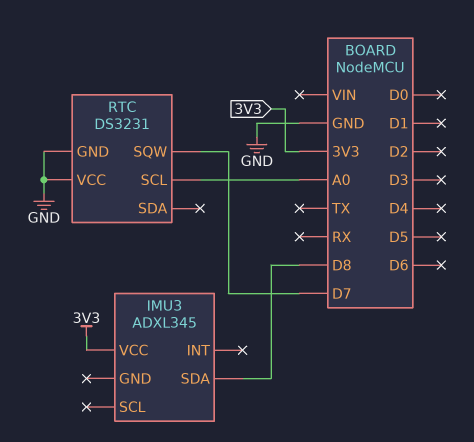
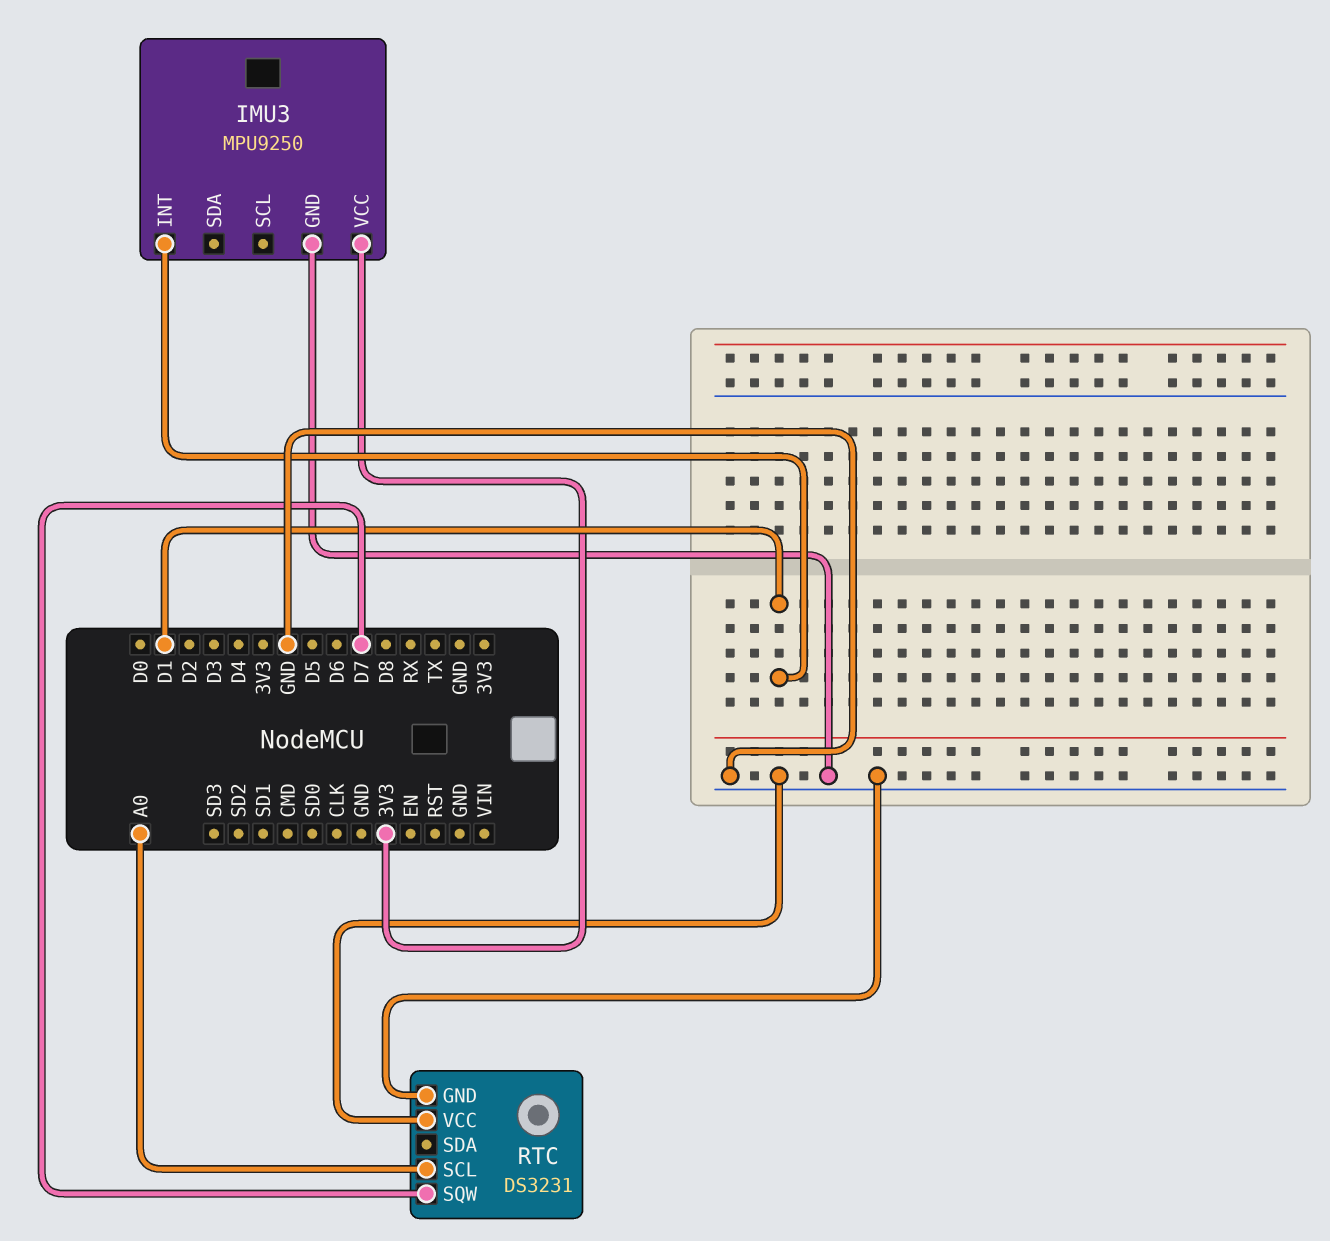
IMU3: ADXL345 -> MPU9250
IMU3 pin GND: none -> GND
IMU3 pin INT: none -> D1
IMU3 pin SDA: D8 -> none

